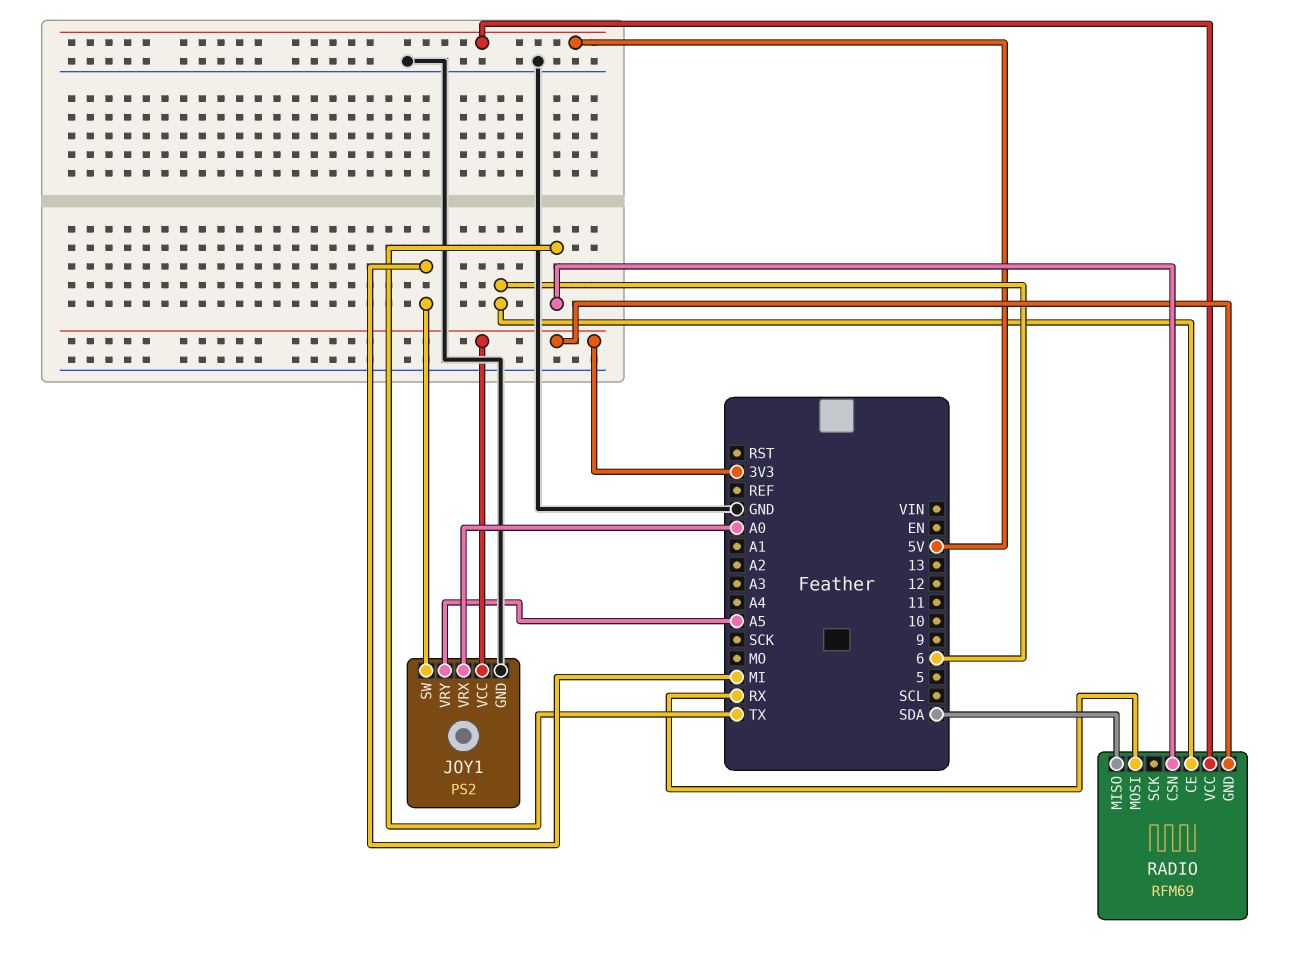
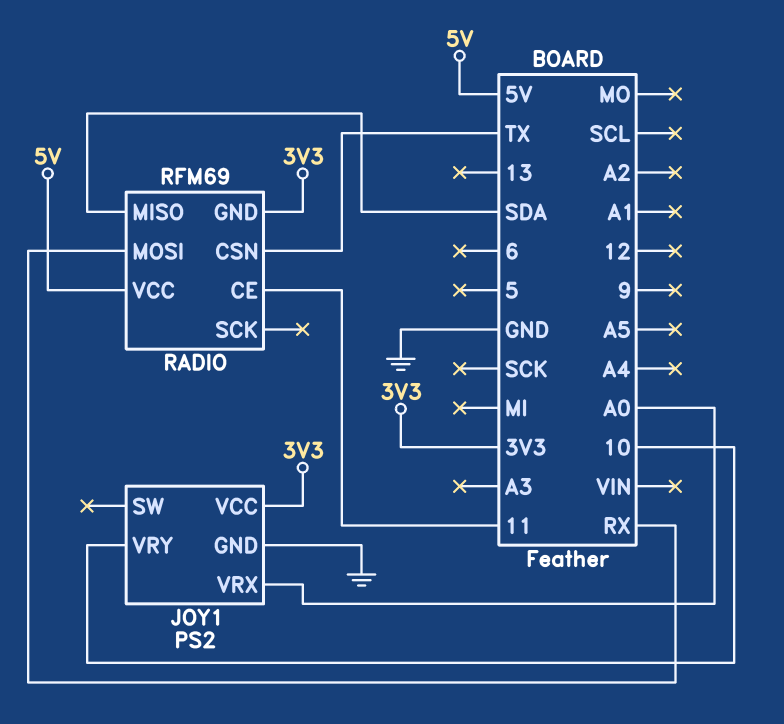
JOY1 pin SW: MI -> none
JOY1 pin VRY: A5 -> 10
RADIO pin CE: 6 -> 11

